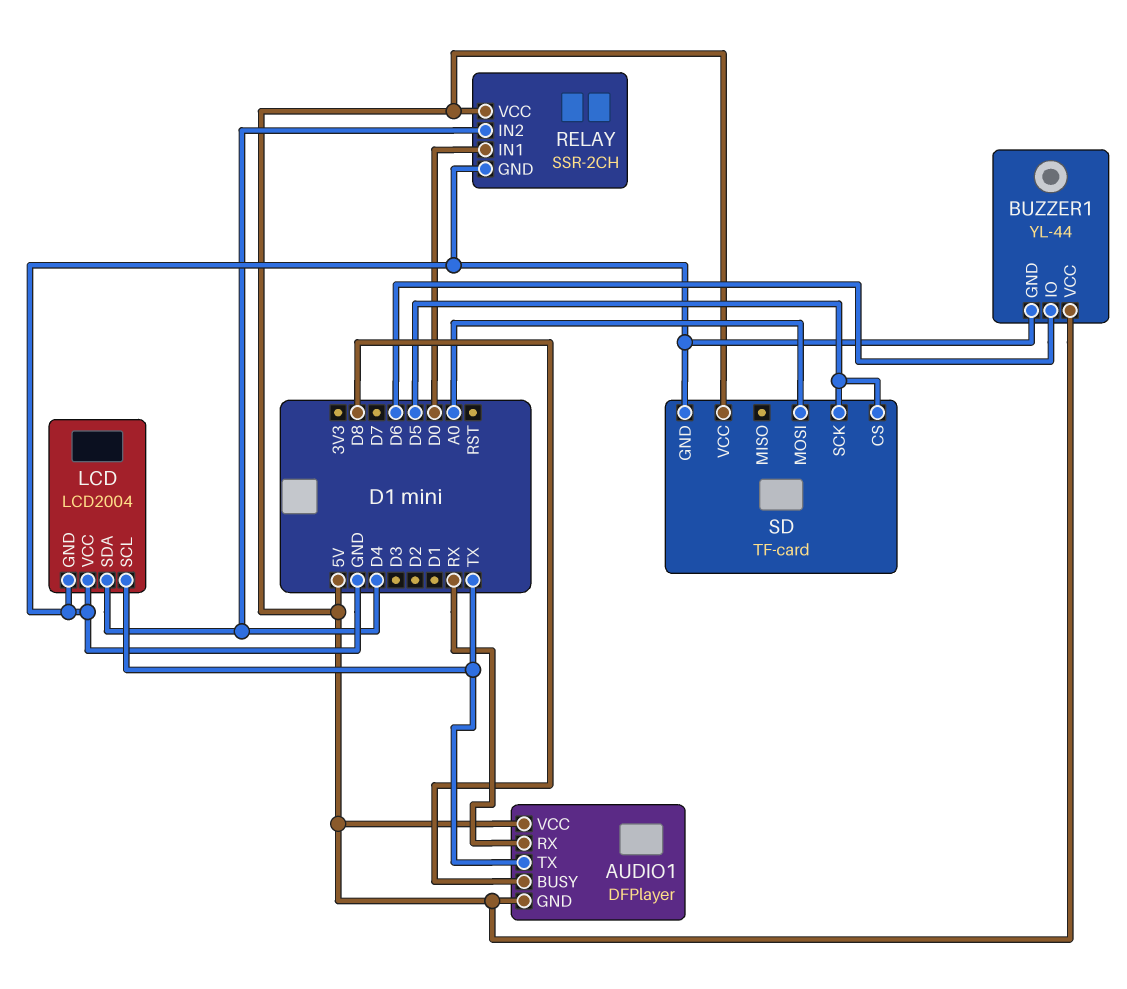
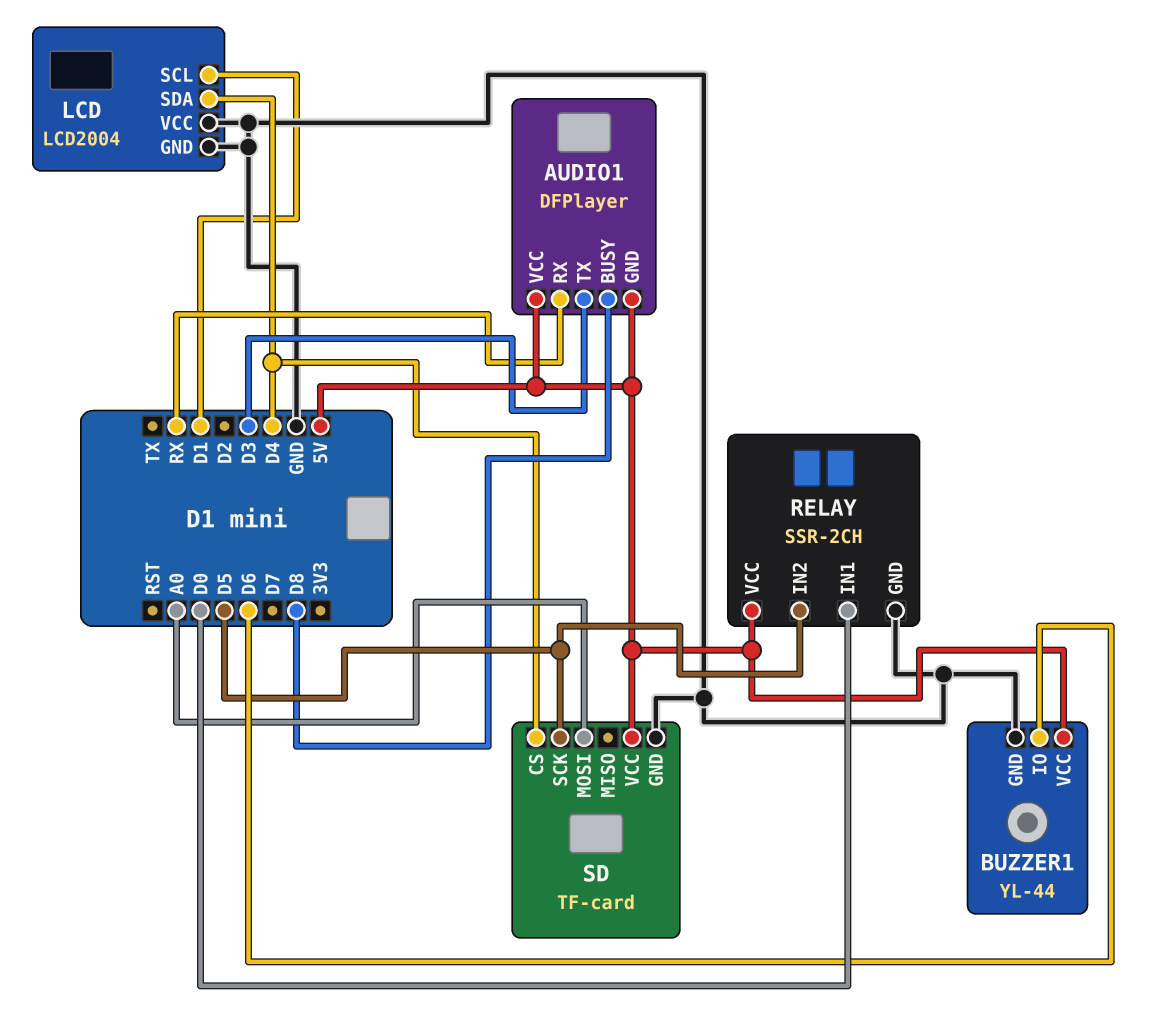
AUDIO1 pin TX: TX -> D3
LCD pin SCL: TX -> D1
RELAY pin IN2: D4 -> D5
SD pin CS: D5 -> D4

